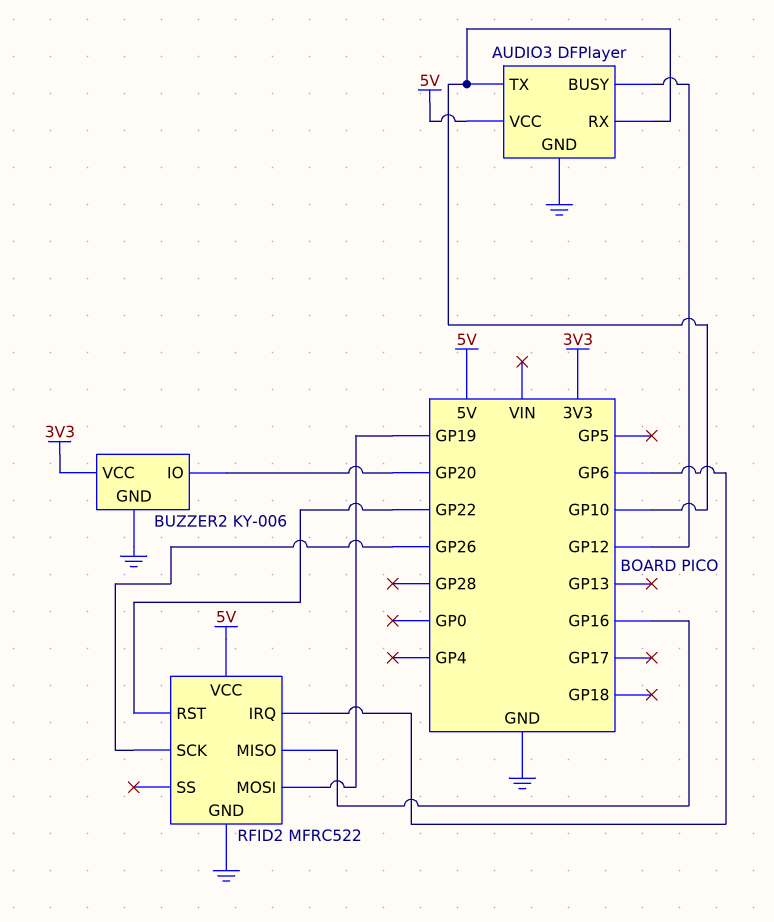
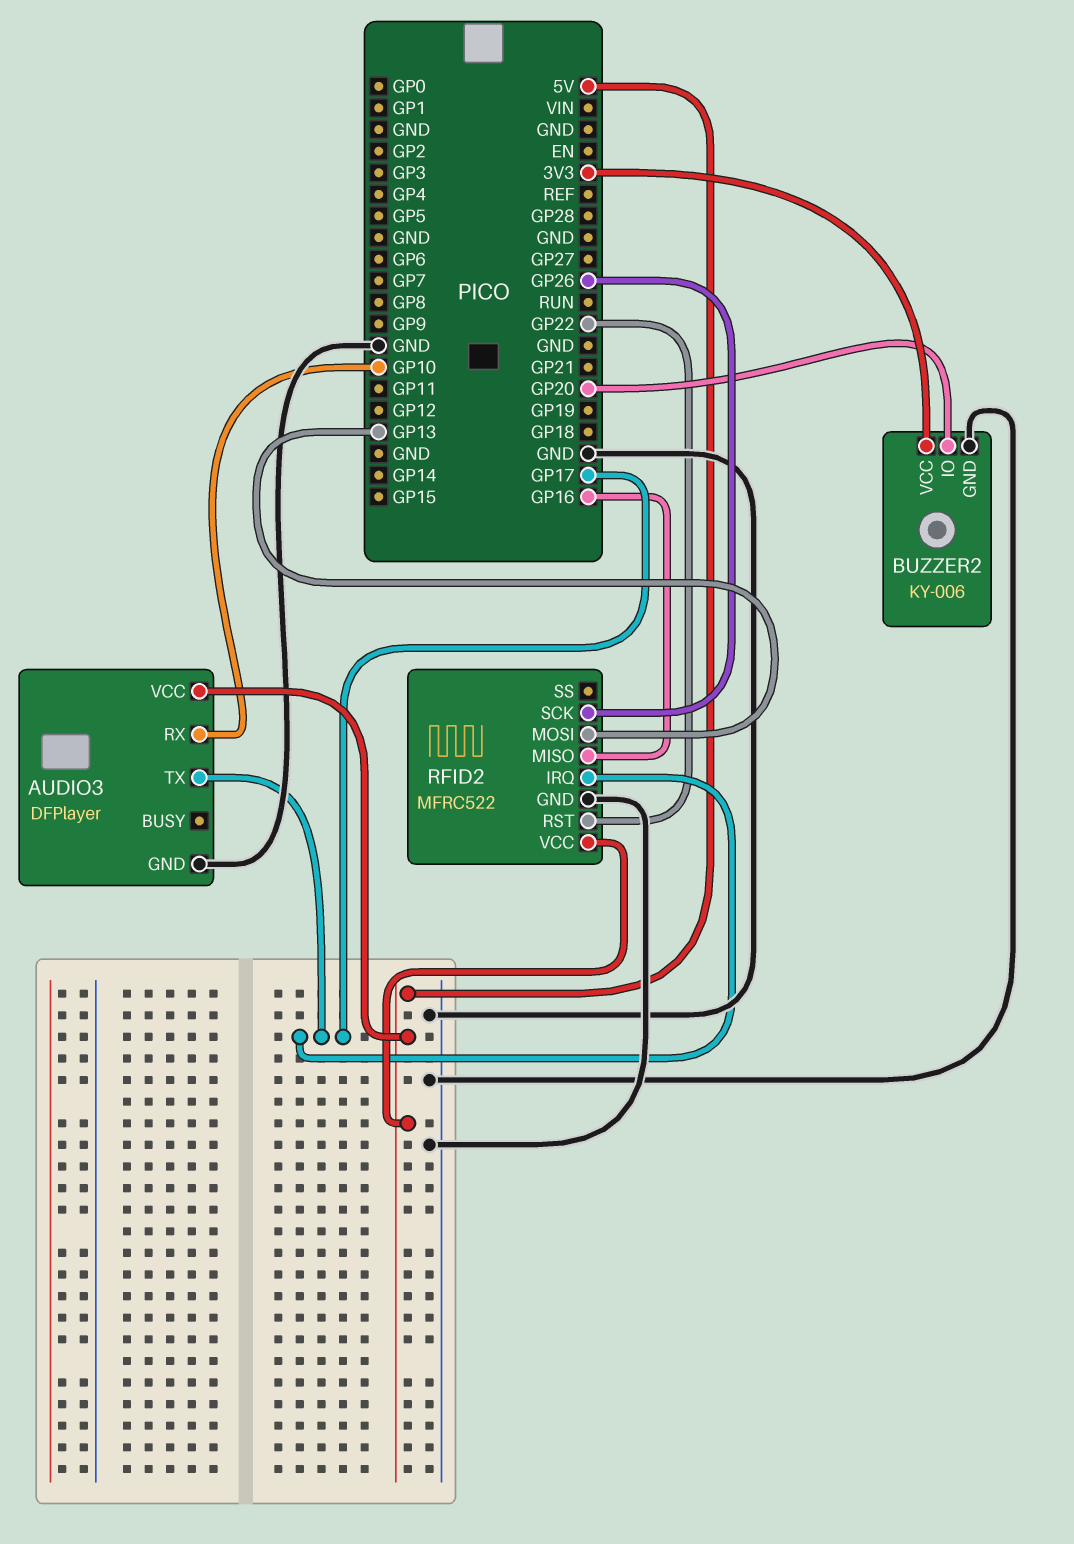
AUDIO3 pin BUSY: GP12 -> none
AUDIO3 pin TX: GP10 -> GP17
RFID2 pin IRQ: GP6 -> GP17
RFID2 pin MOSI: GP19 -> GP13

